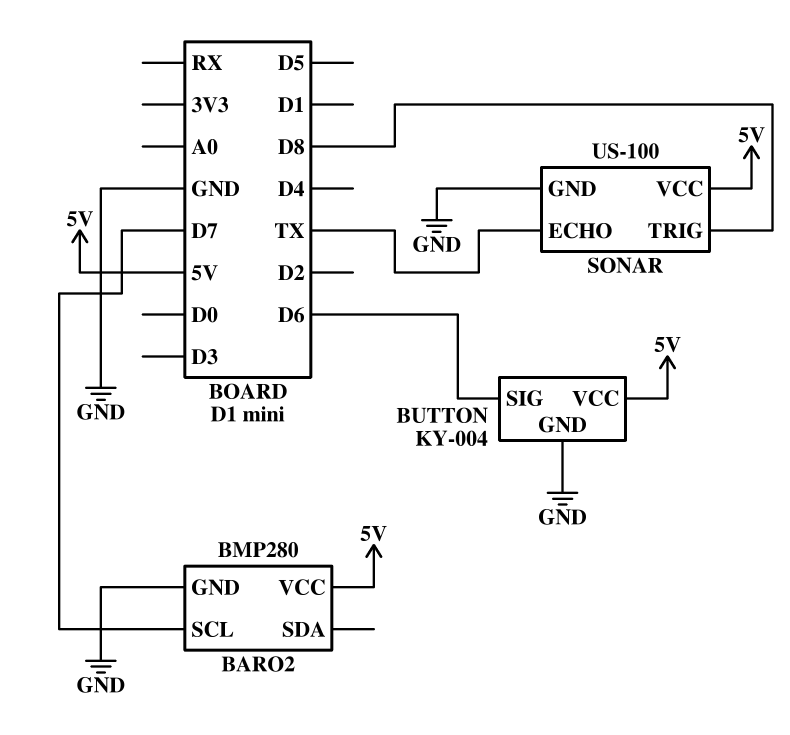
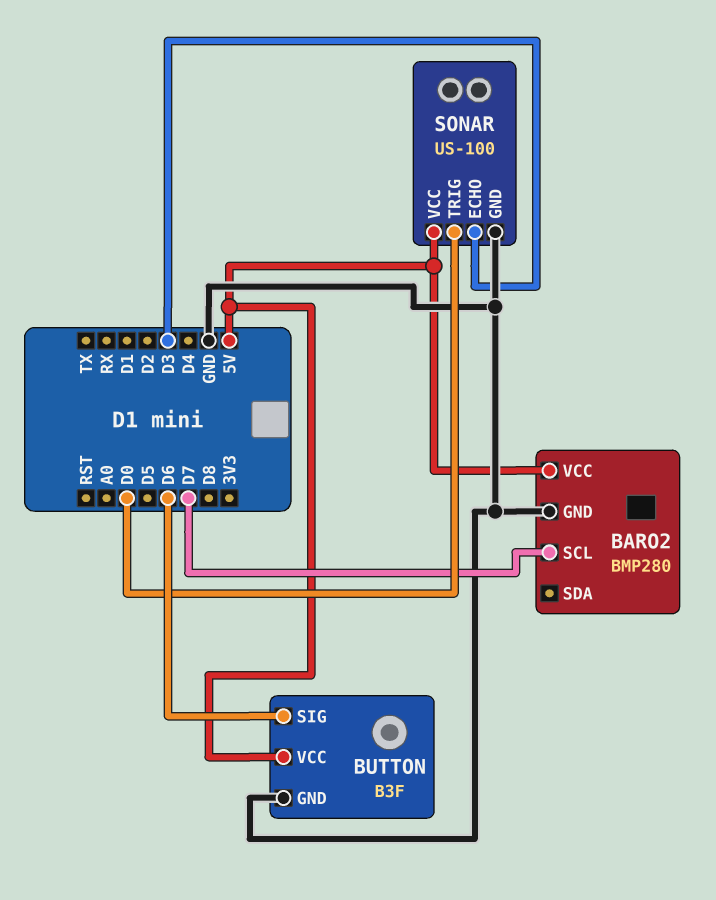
BUTTON: KY-004 -> B3F
SONAR pin ECHO: TX -> D3
SONAR pin TRIG: D8 -> D0

